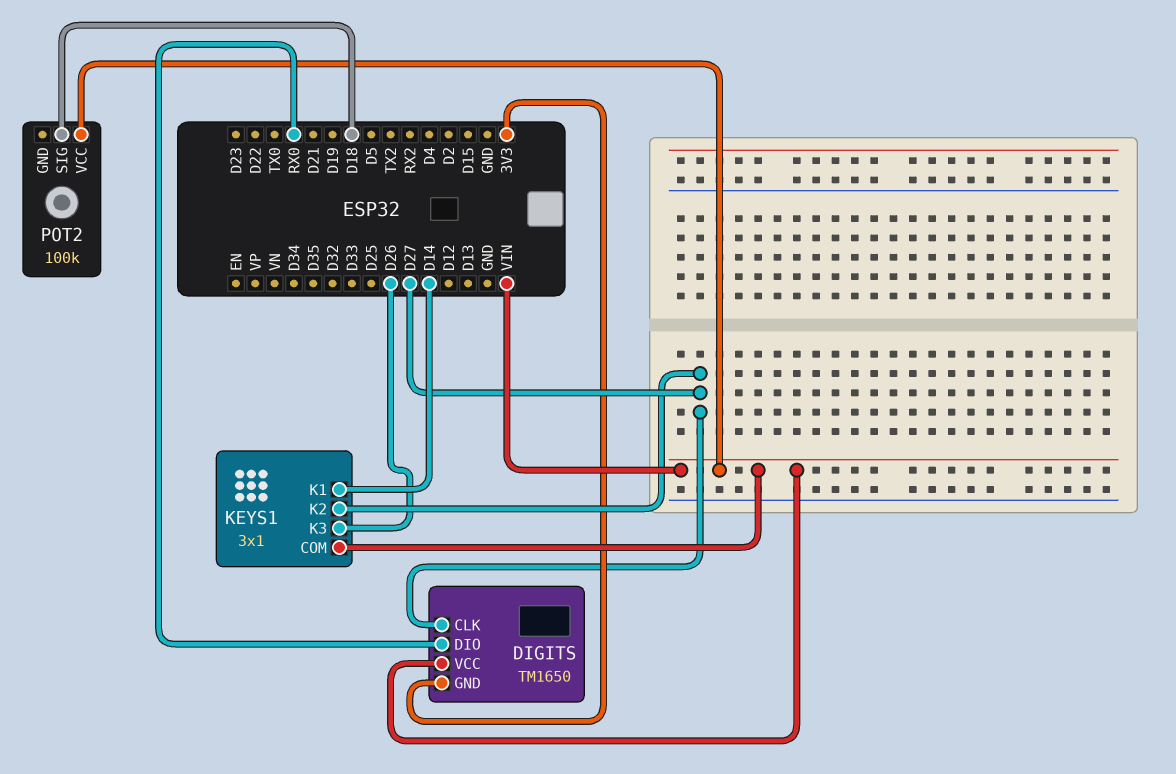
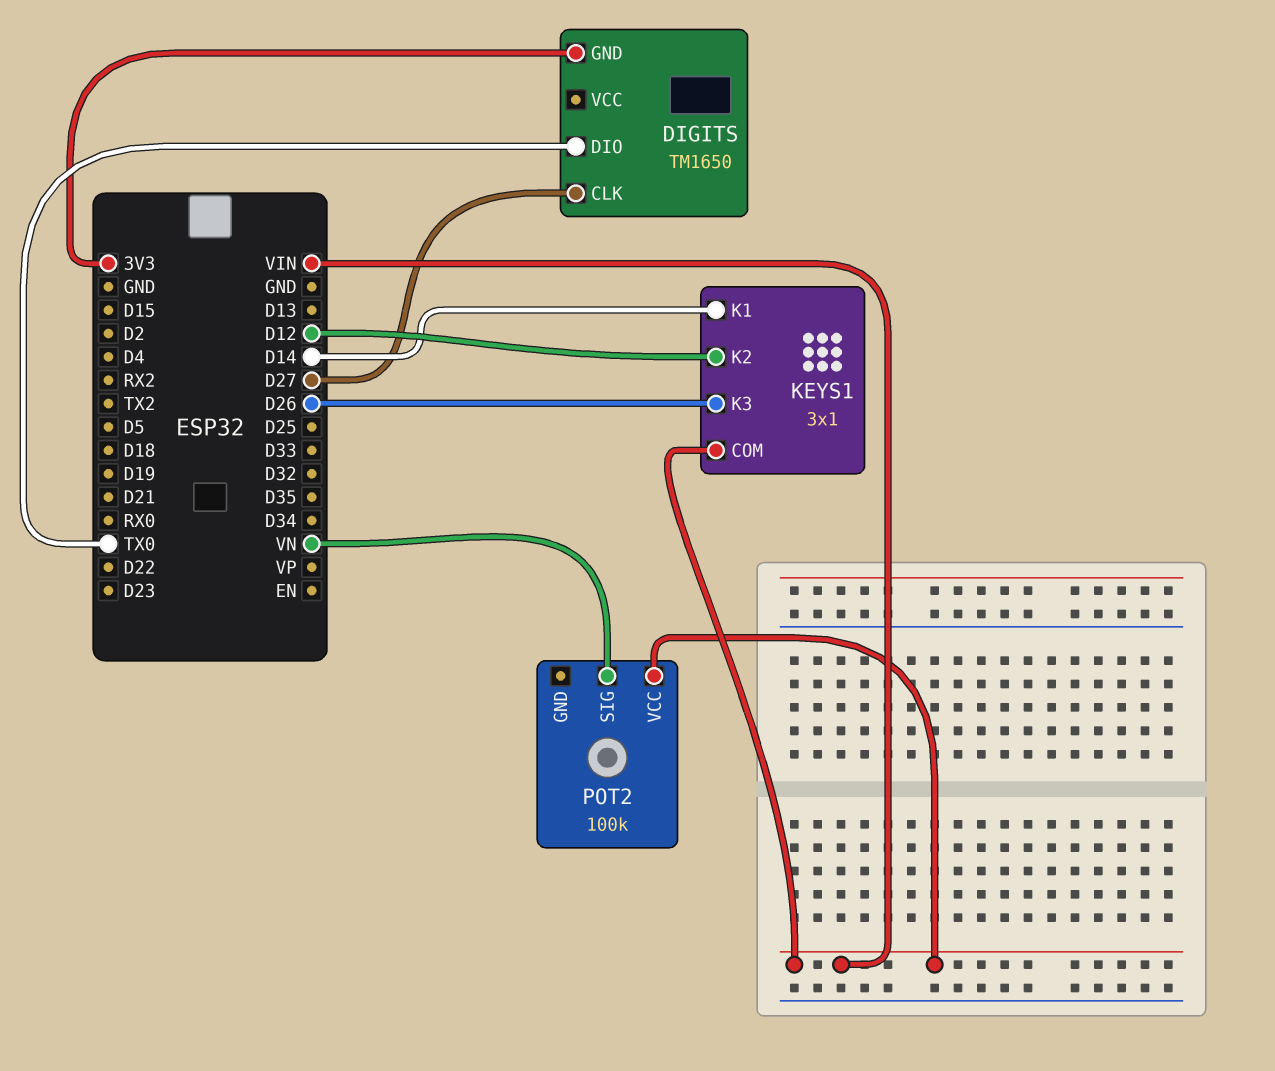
DIGITS pin DIO: RX0 -> TX0
DIGITS pin VCC: VIN -> none
KEYS1 pin K2: D27 -> D12
POT2 pin SIG: D18 -> VN

